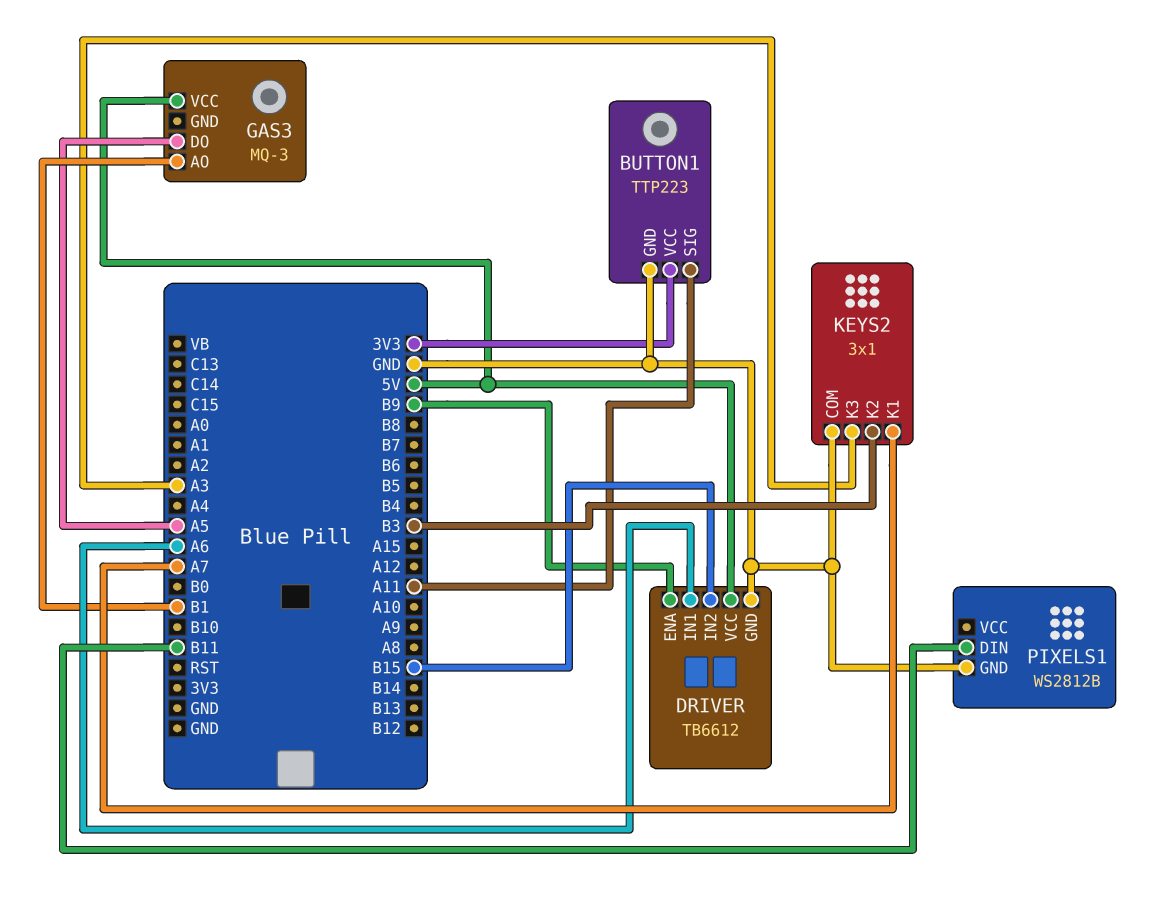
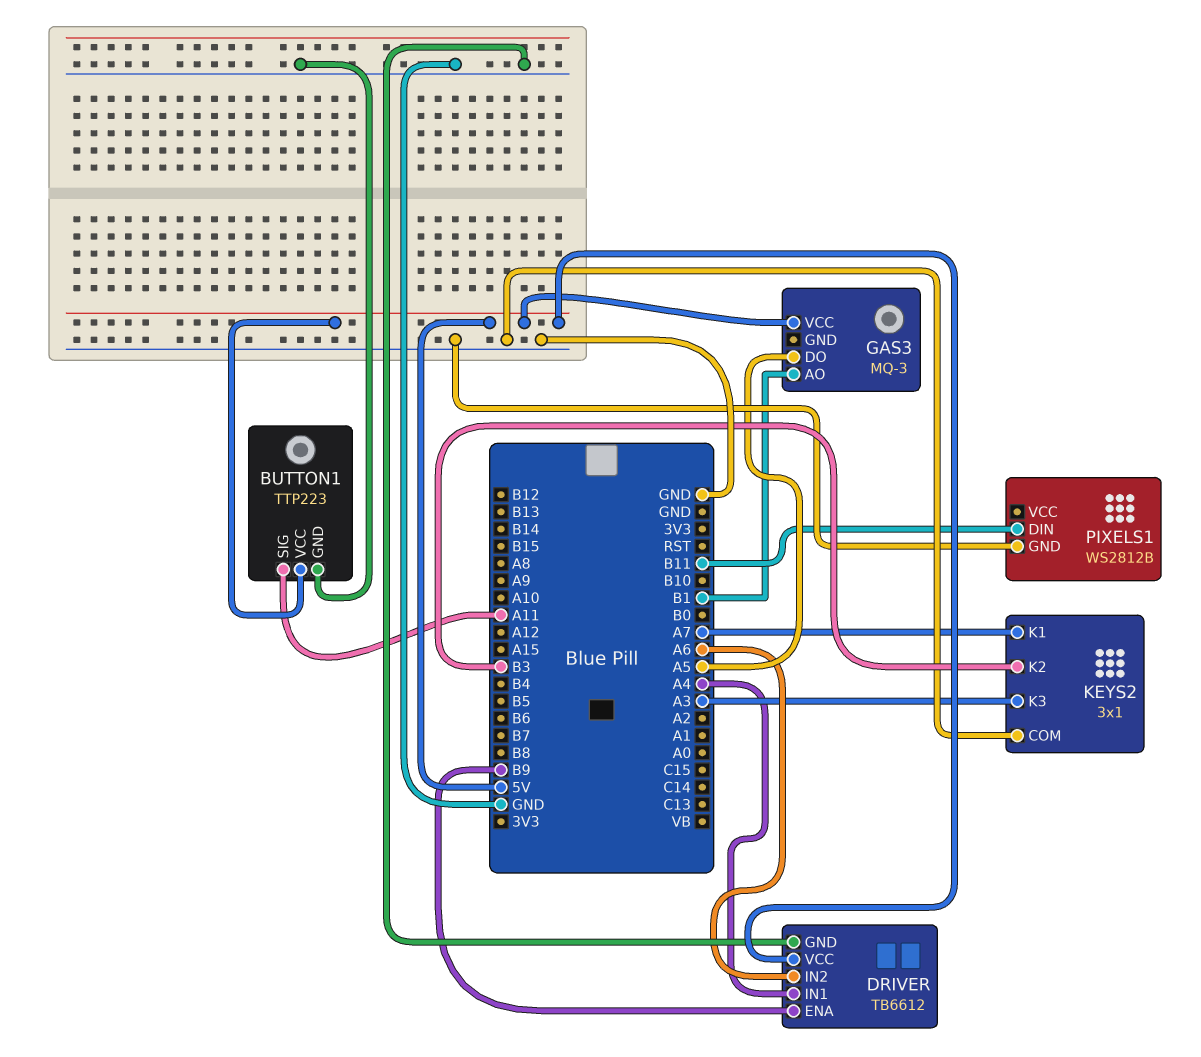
BUTTON1 pin VCC: 3V3 -> 5V
DRIVER pin IN1: A6 -> A4
DRIVER pin IN2: B15 -> A6

